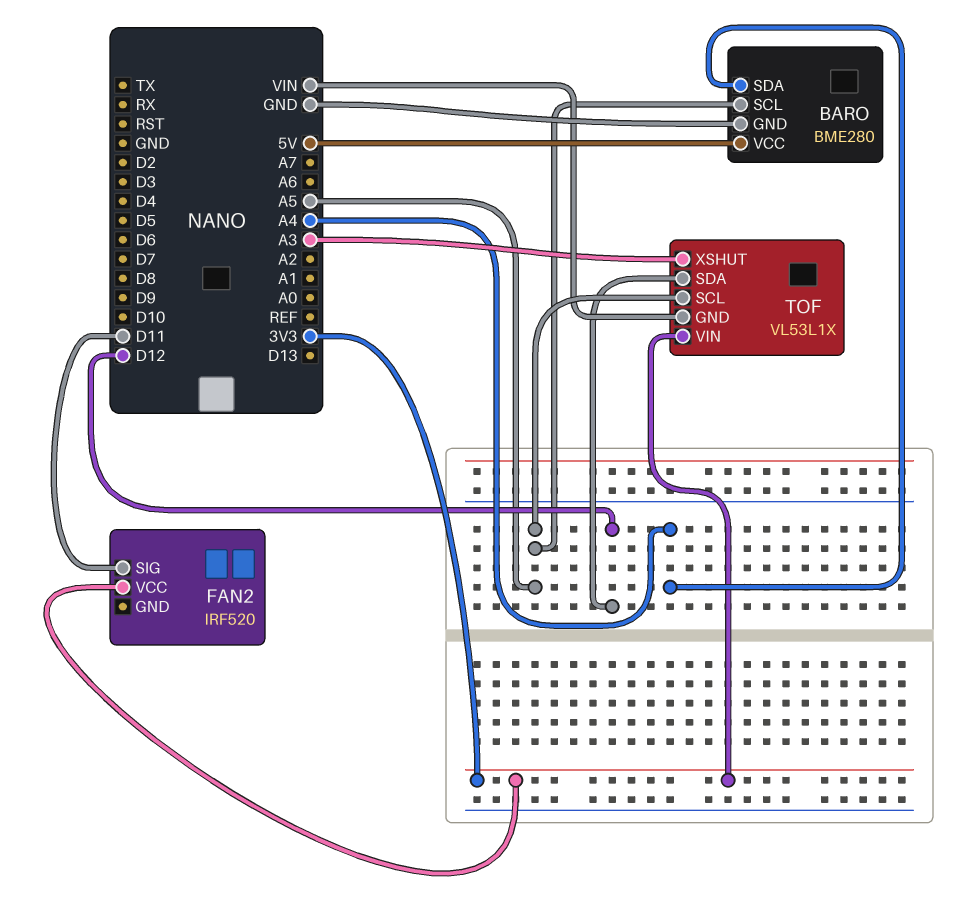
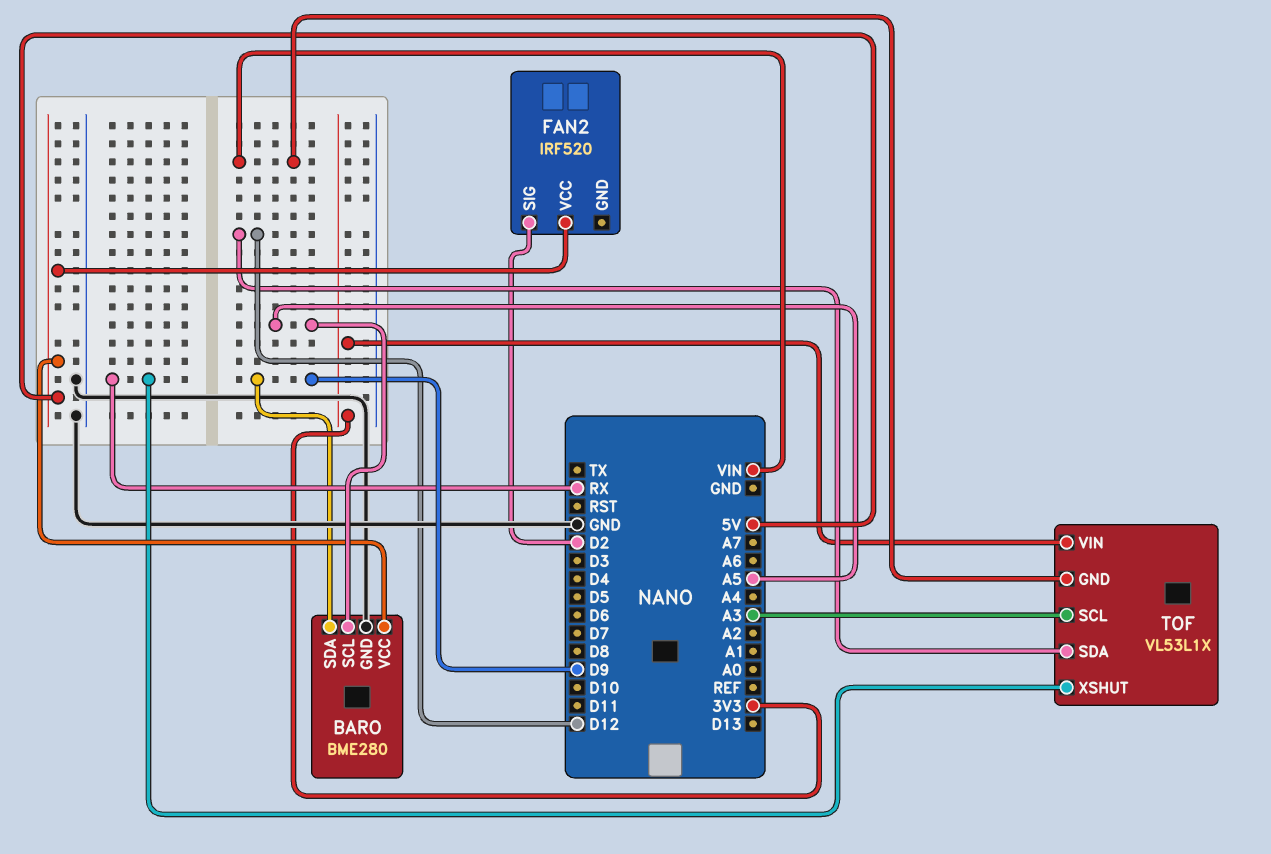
BARO pin SDA: A4 -> D9
FAN2 pin SIG: D11 -> D2
FAN2 pin VCC: 3V3 -> 5V
TOF pin SCL: A5 -> A3
TOF pin XSHUT: A3 -> RX

